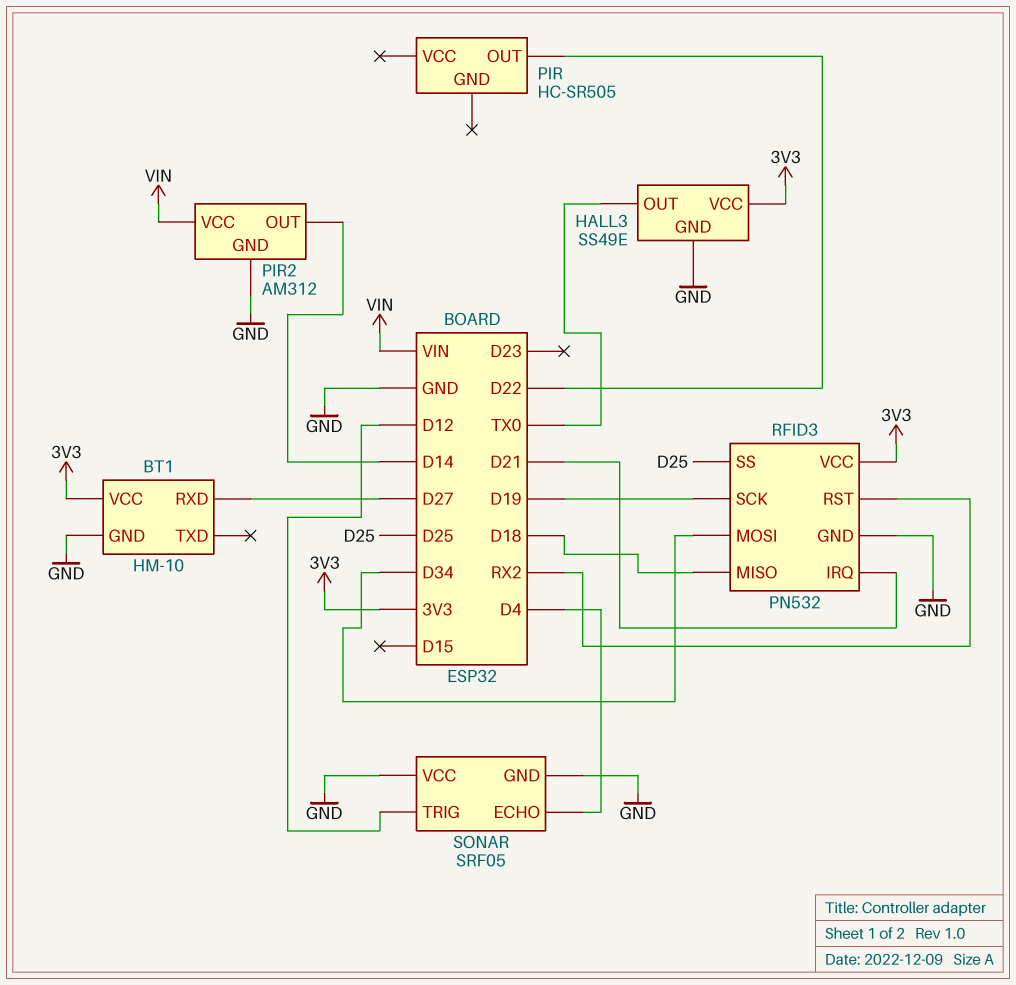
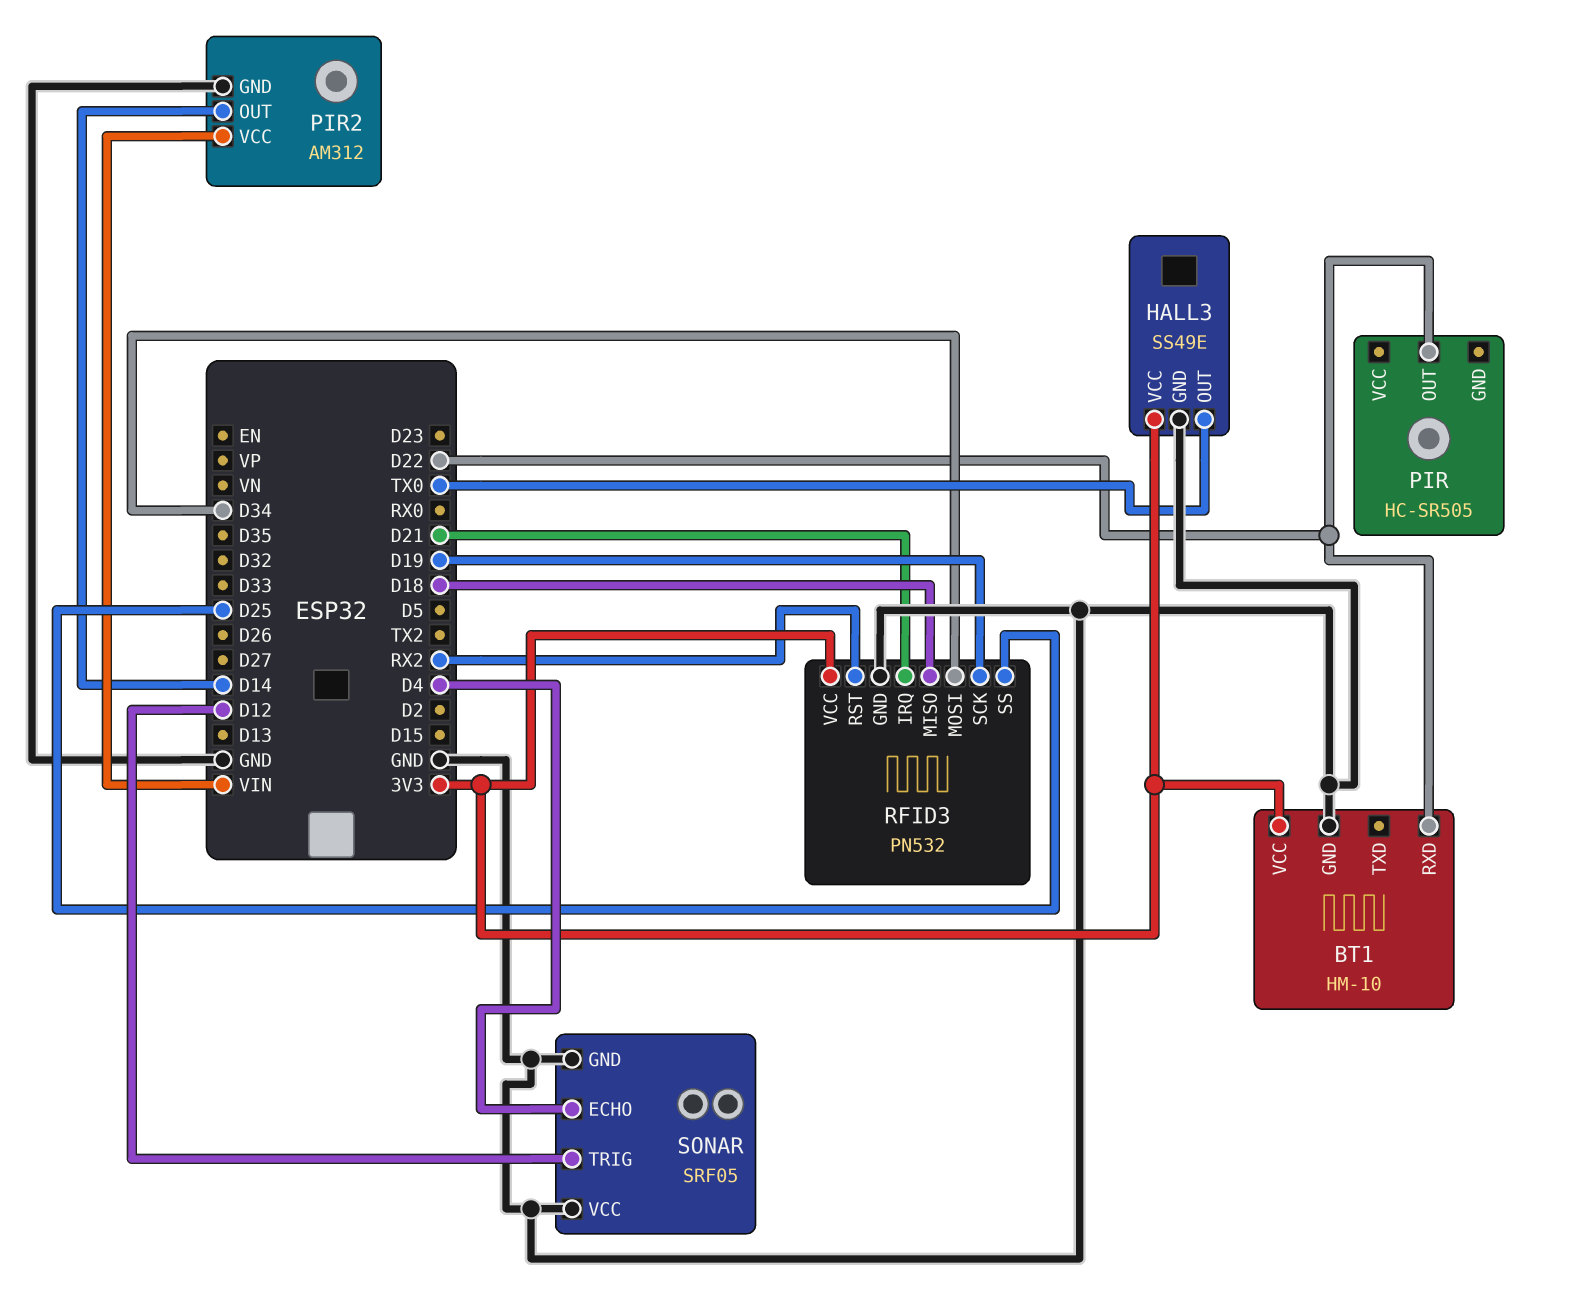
BT1 pin RXD: D27 -> D22

